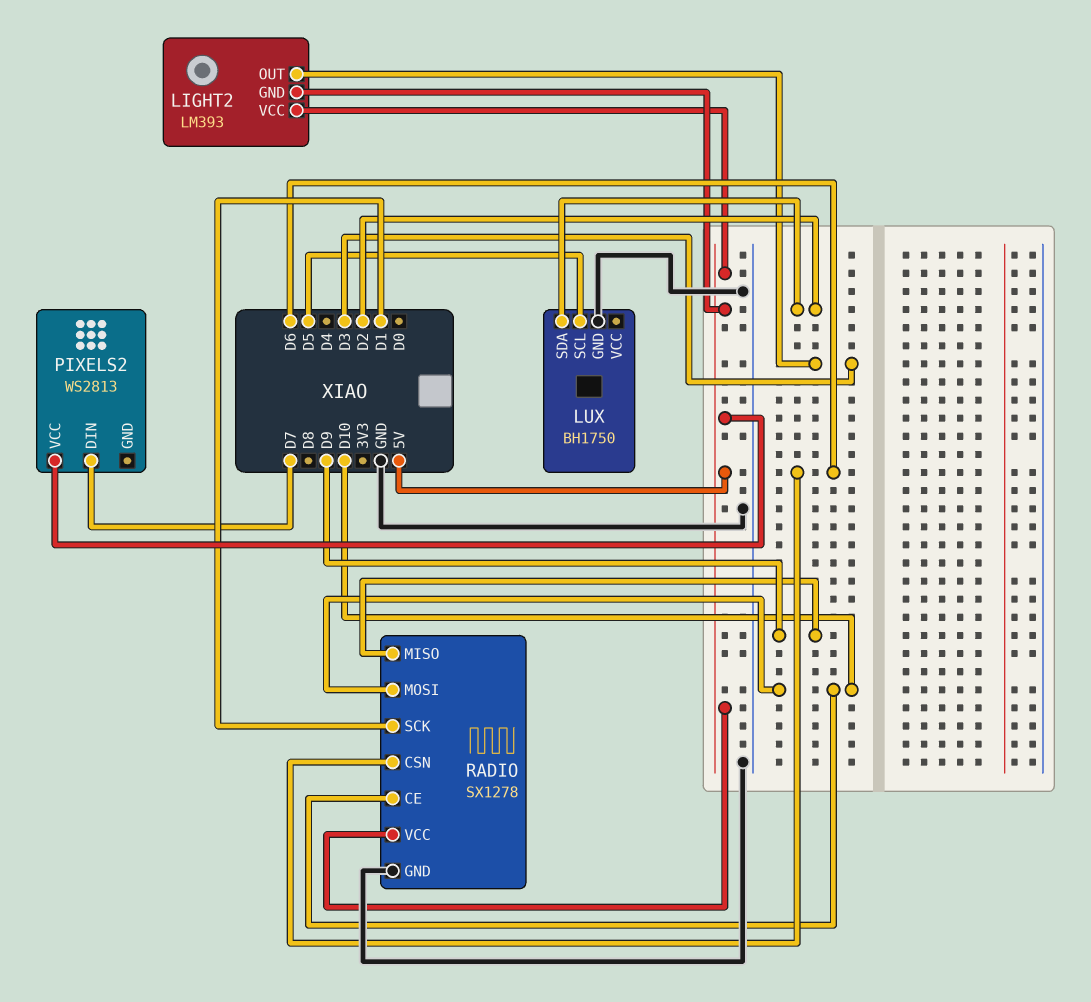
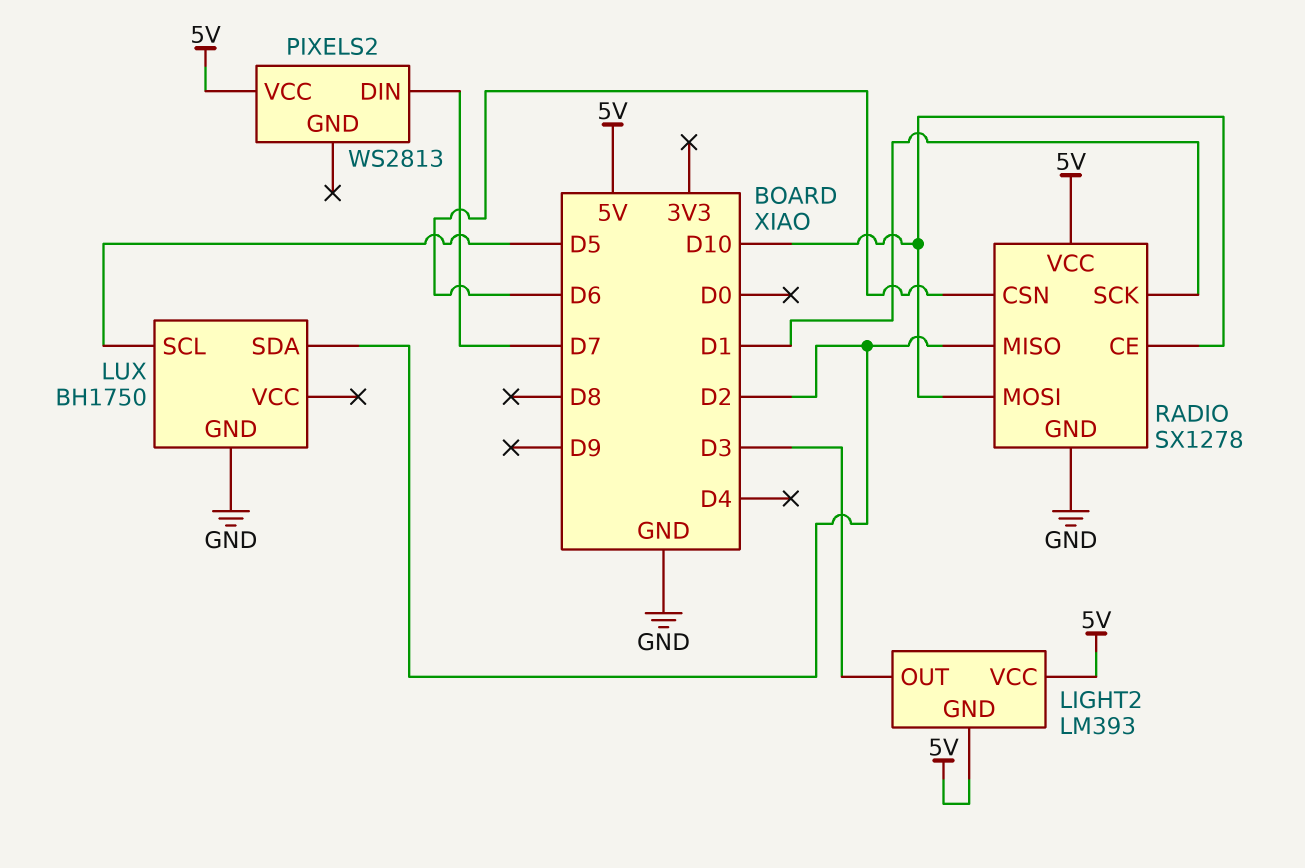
RADIO pin MISO: D9 -> D2

